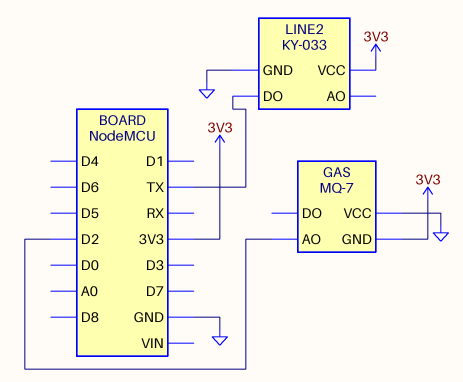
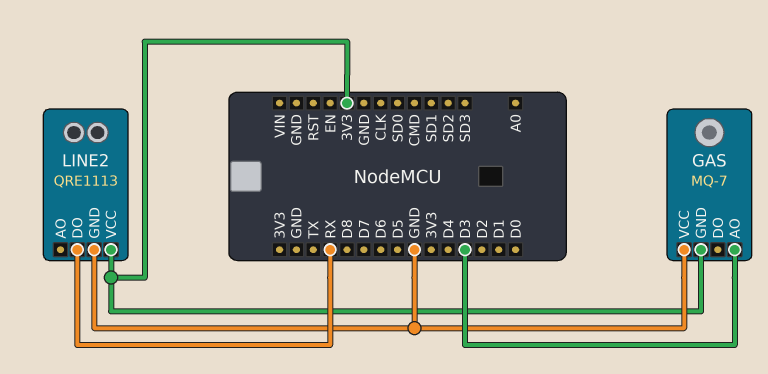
GAS pin AO: D2 -> D3
LINE2: KY-033 -> QRE1113
LINE2 pin DO: TX -> RX

